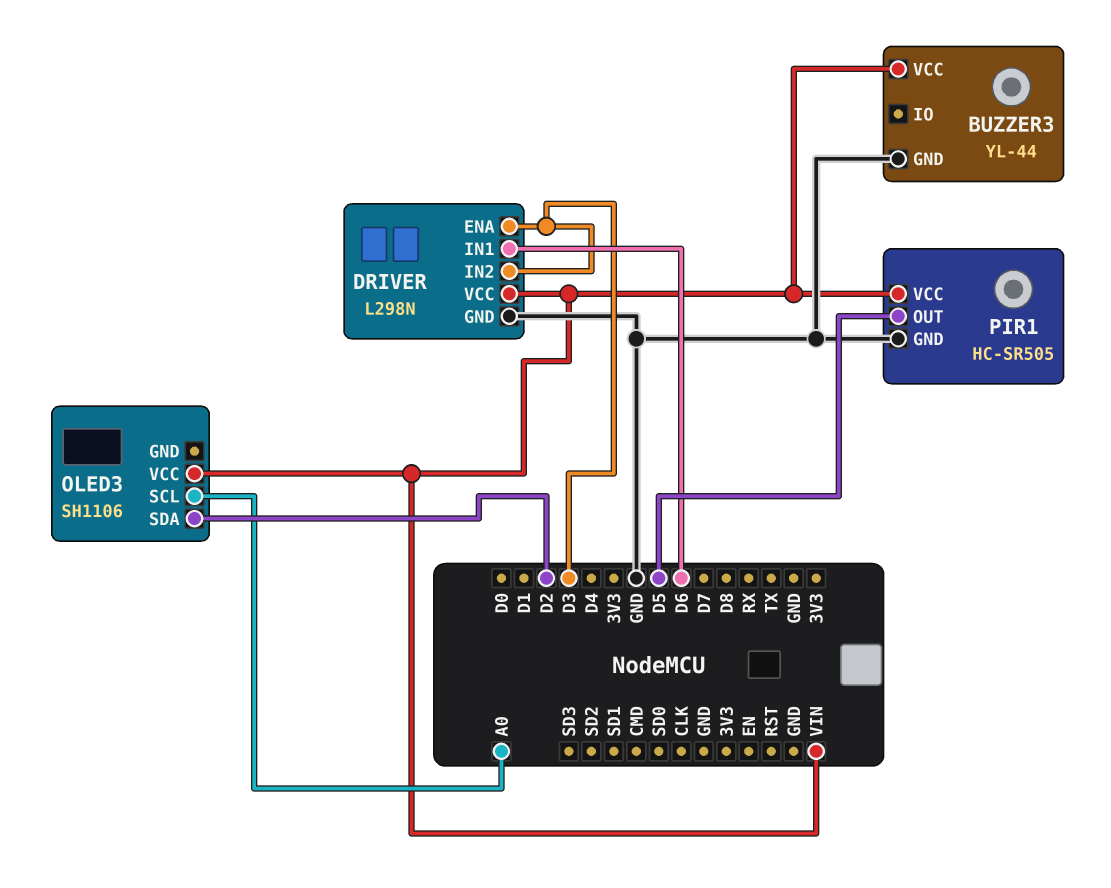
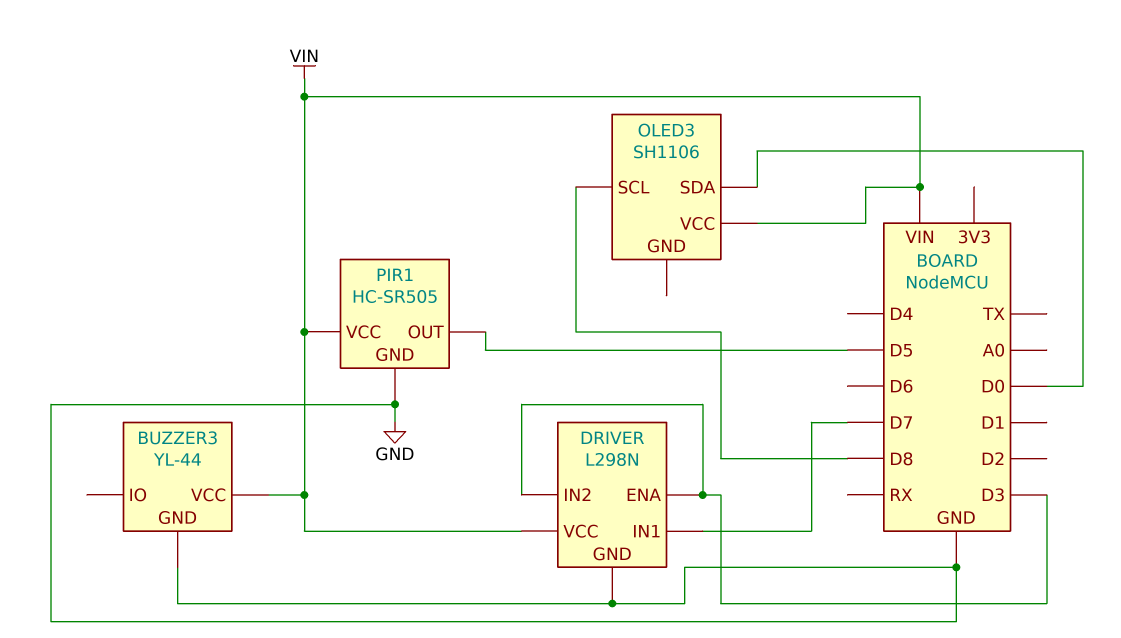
DRIVER pin IN1: D6 -> D7
OLED3 pin SCL: A0 -> D8
OLED3 pin SDA: D2 -> D0

